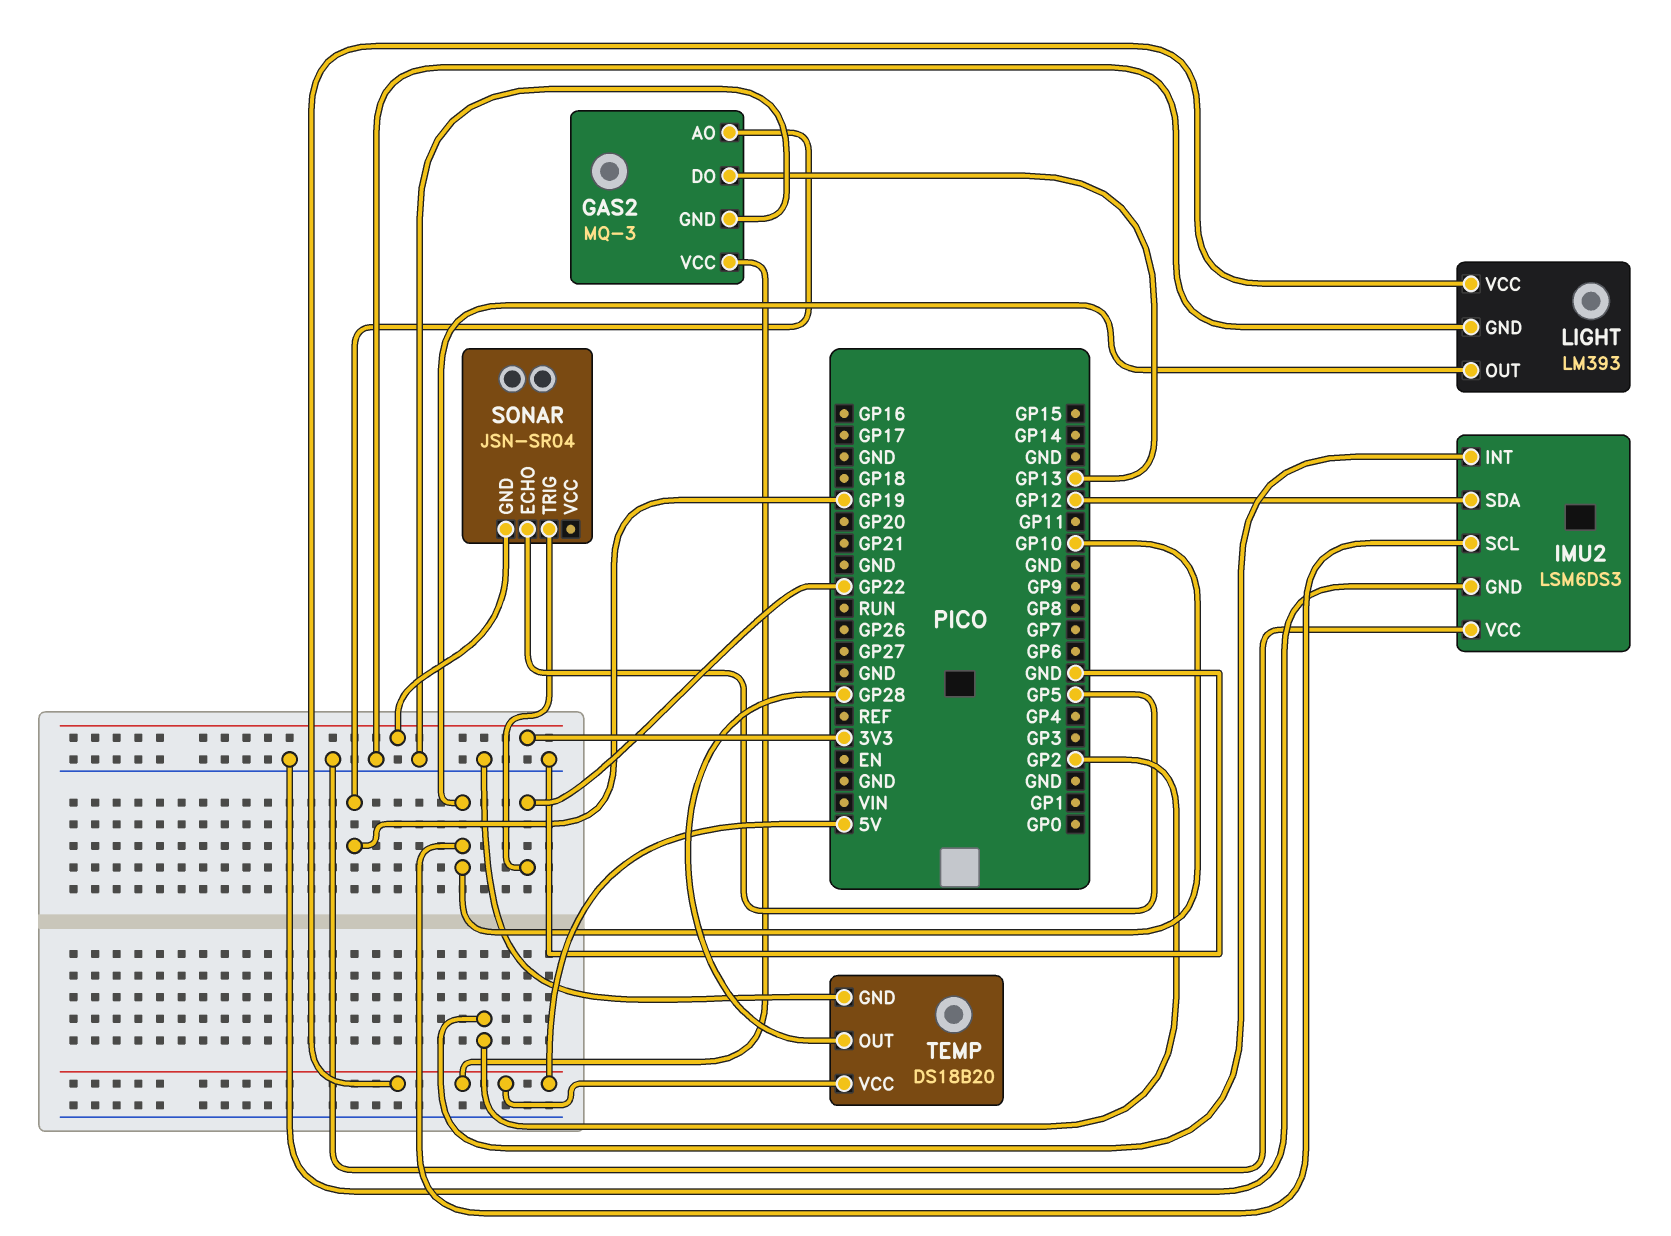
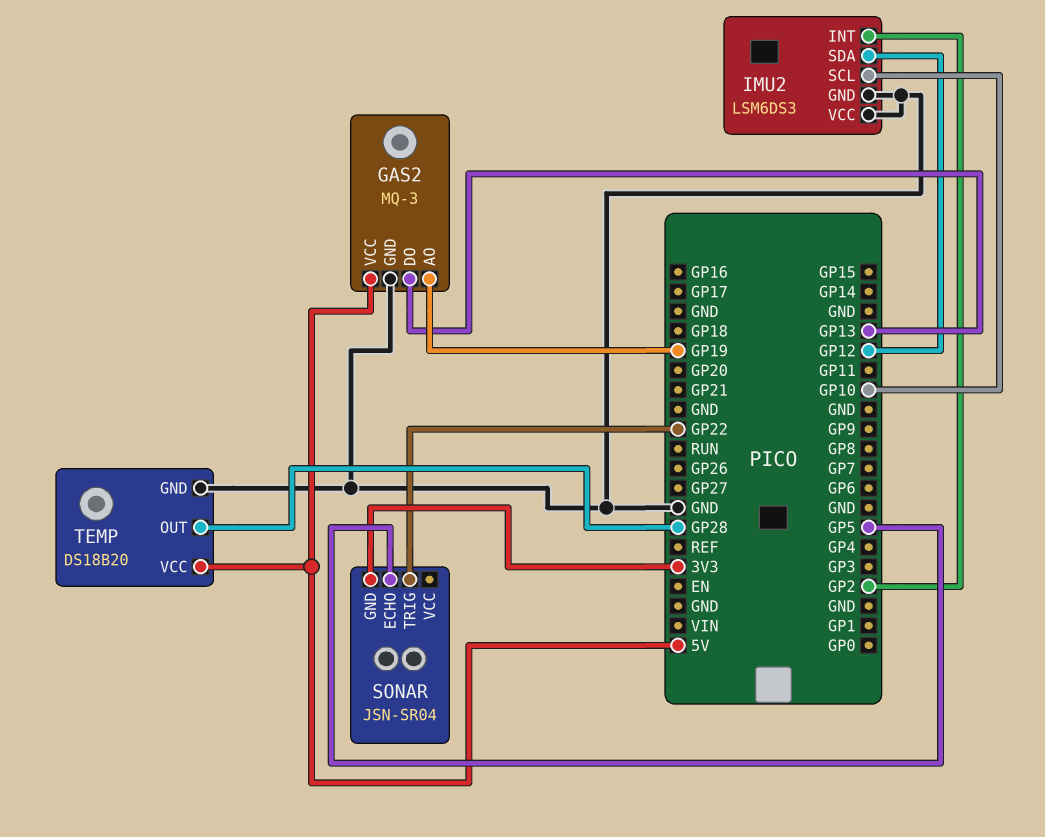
LIGHT: LM393 -> none
LIGHT pin GND: GND -> none
LIGHT pin OUT: GP10 -> none
LIGHT pin VCC: 5V -> none

